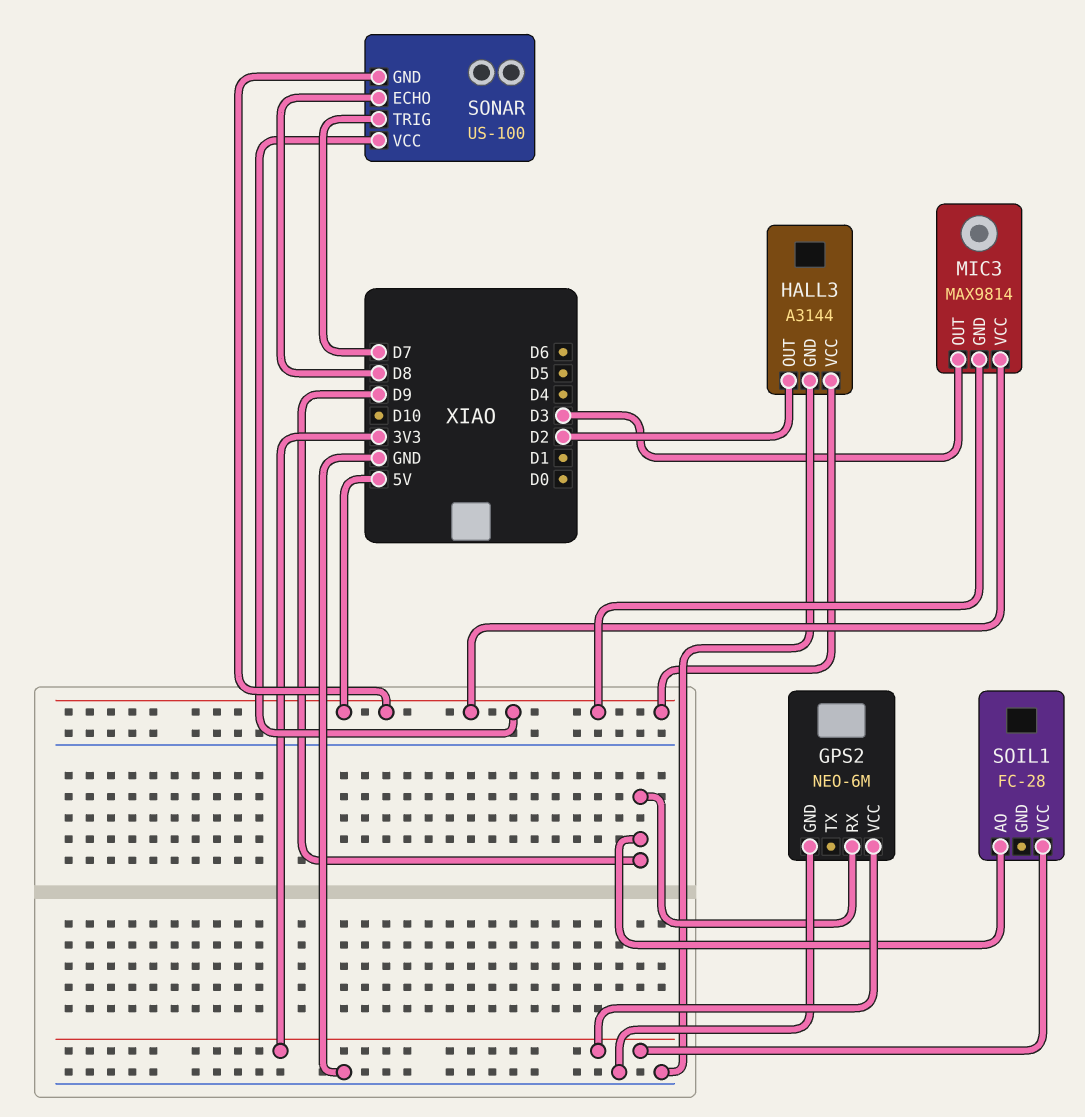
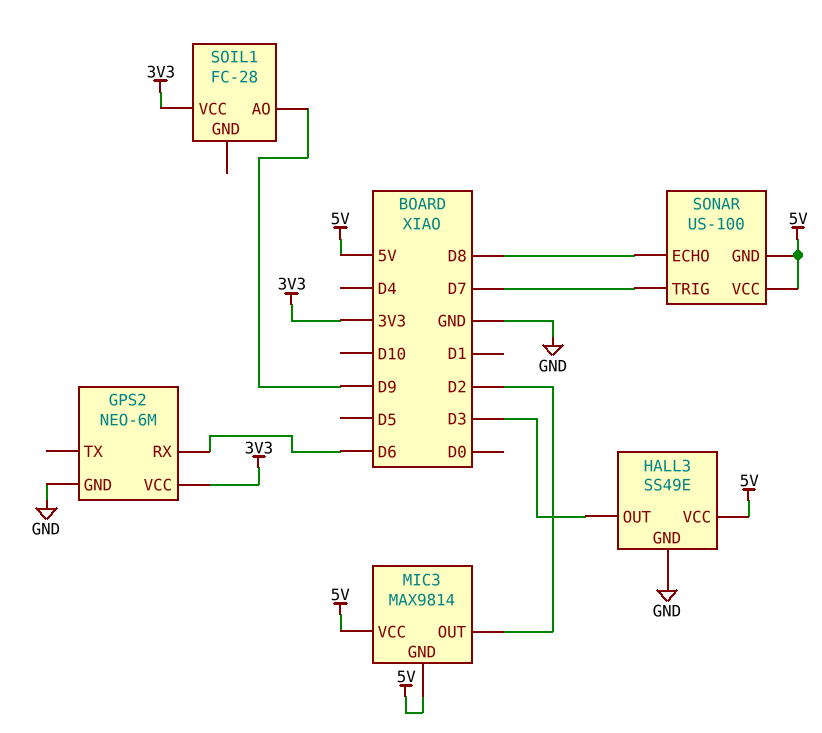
GPS2 pin RX: D9 -> D6
HALL3: A3144 -> SS49E
HALL3 pin OUT: D2 -> D3
MIC3 pin OUT: D3 -> D2

